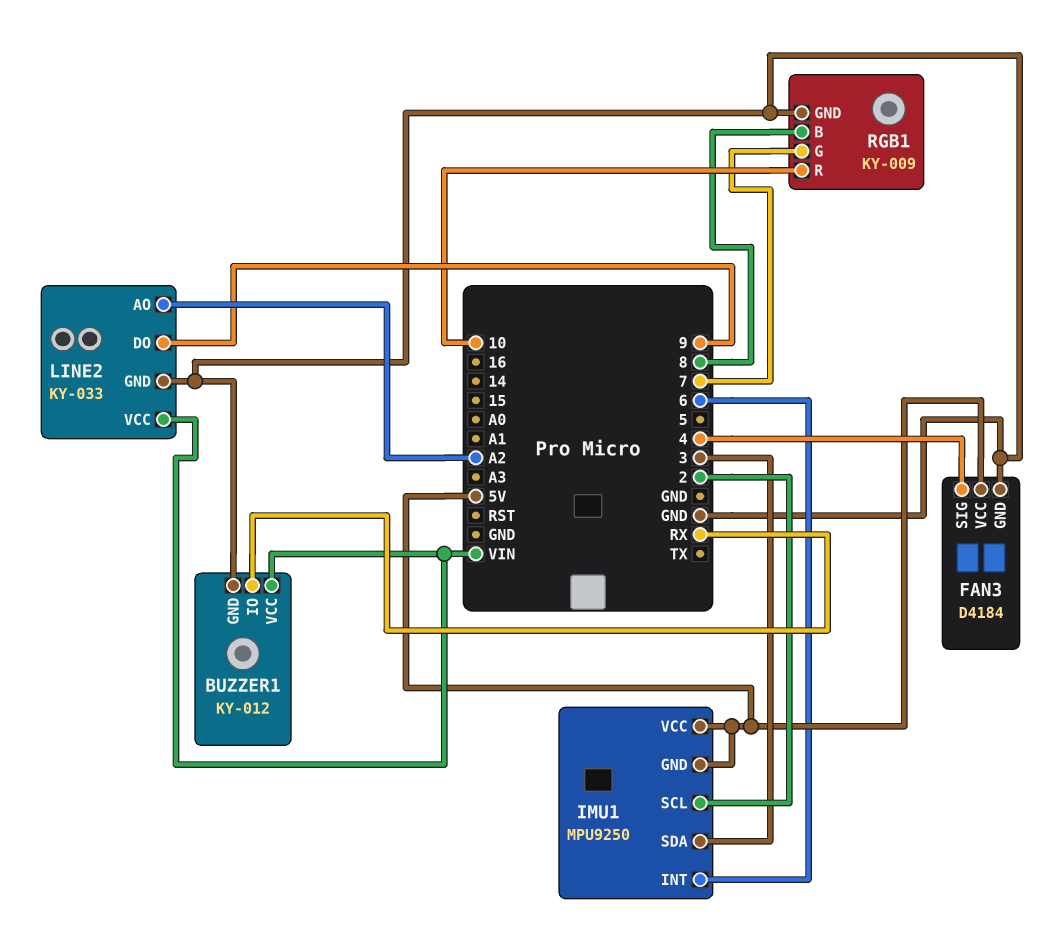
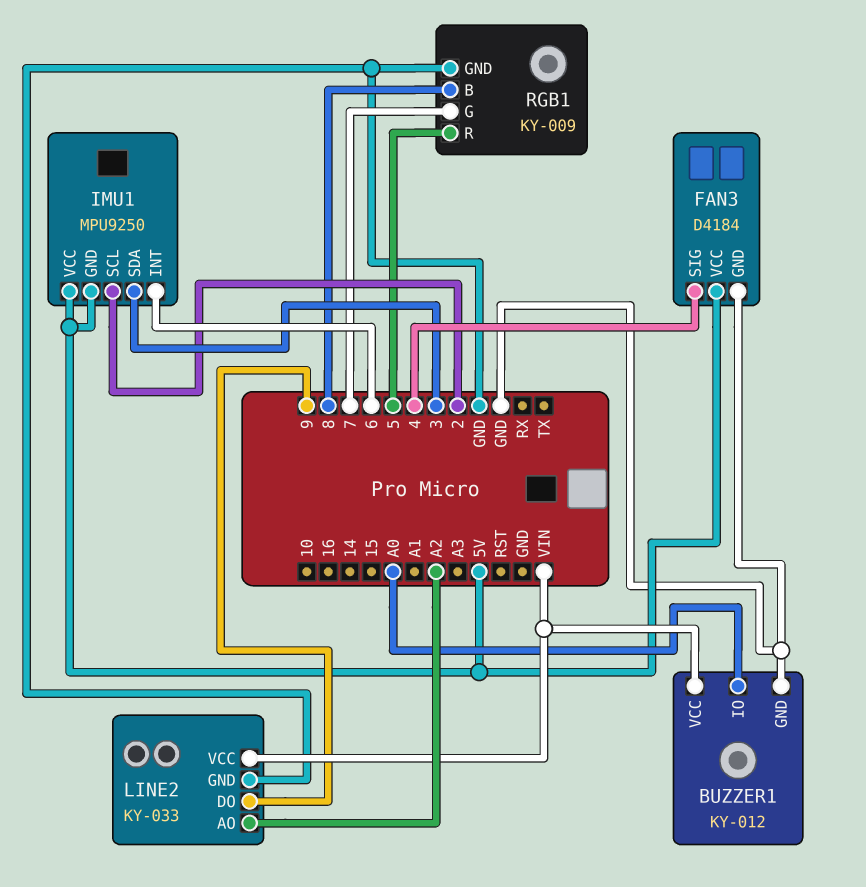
BUZZER1 pin IO: RX -> A0
RGB1 pin R: 10 -> 5

